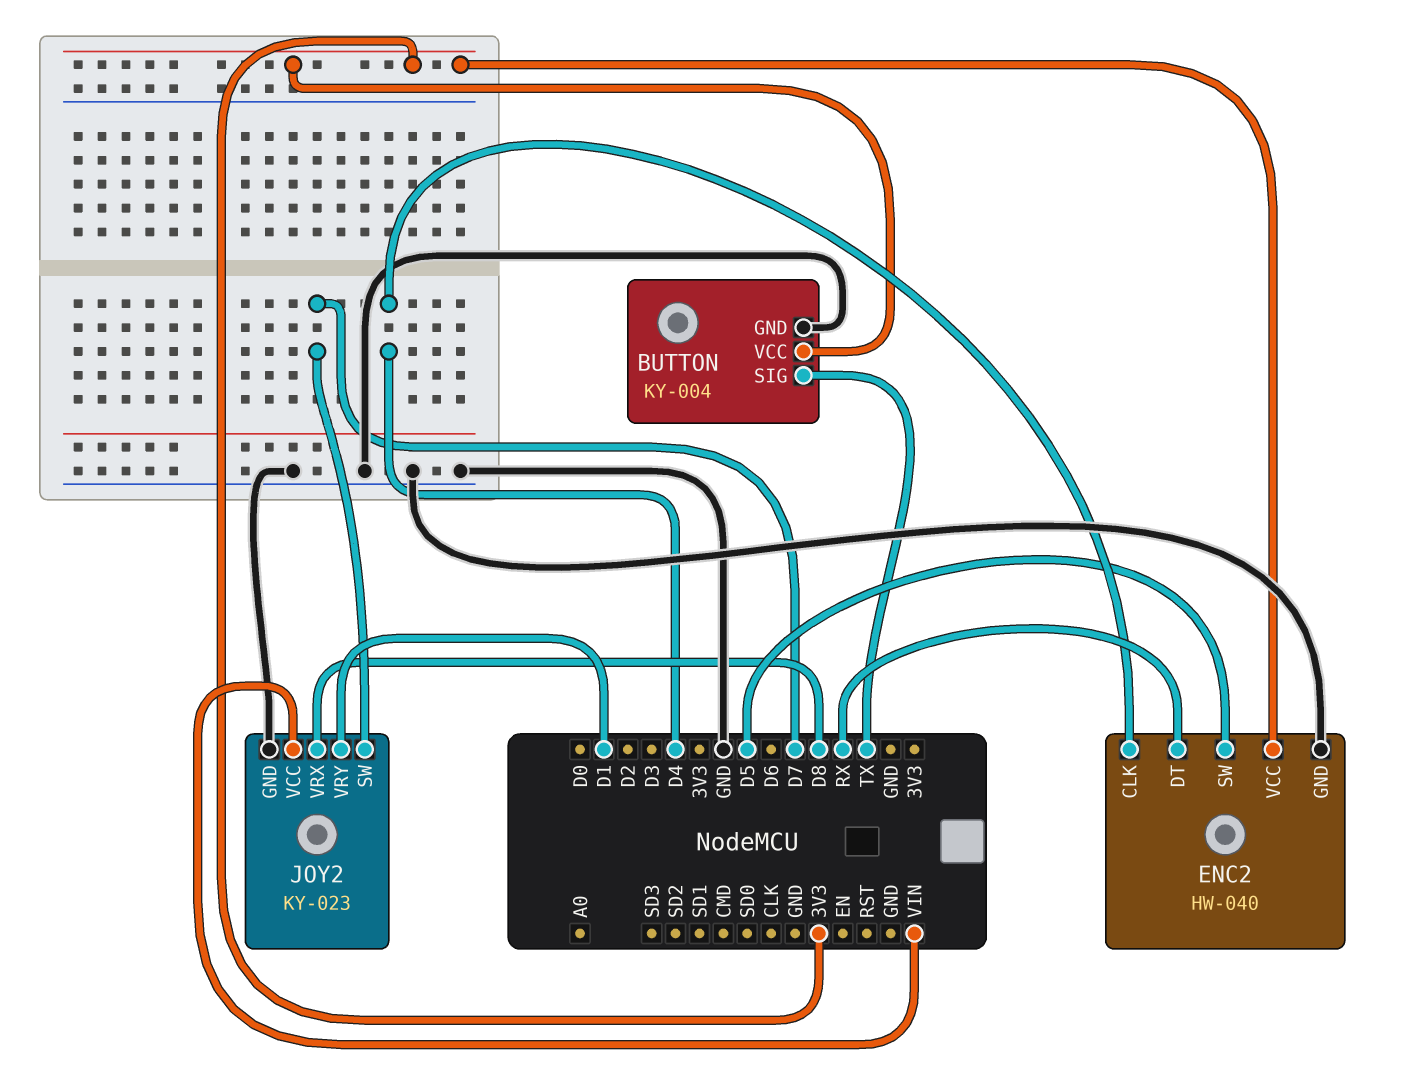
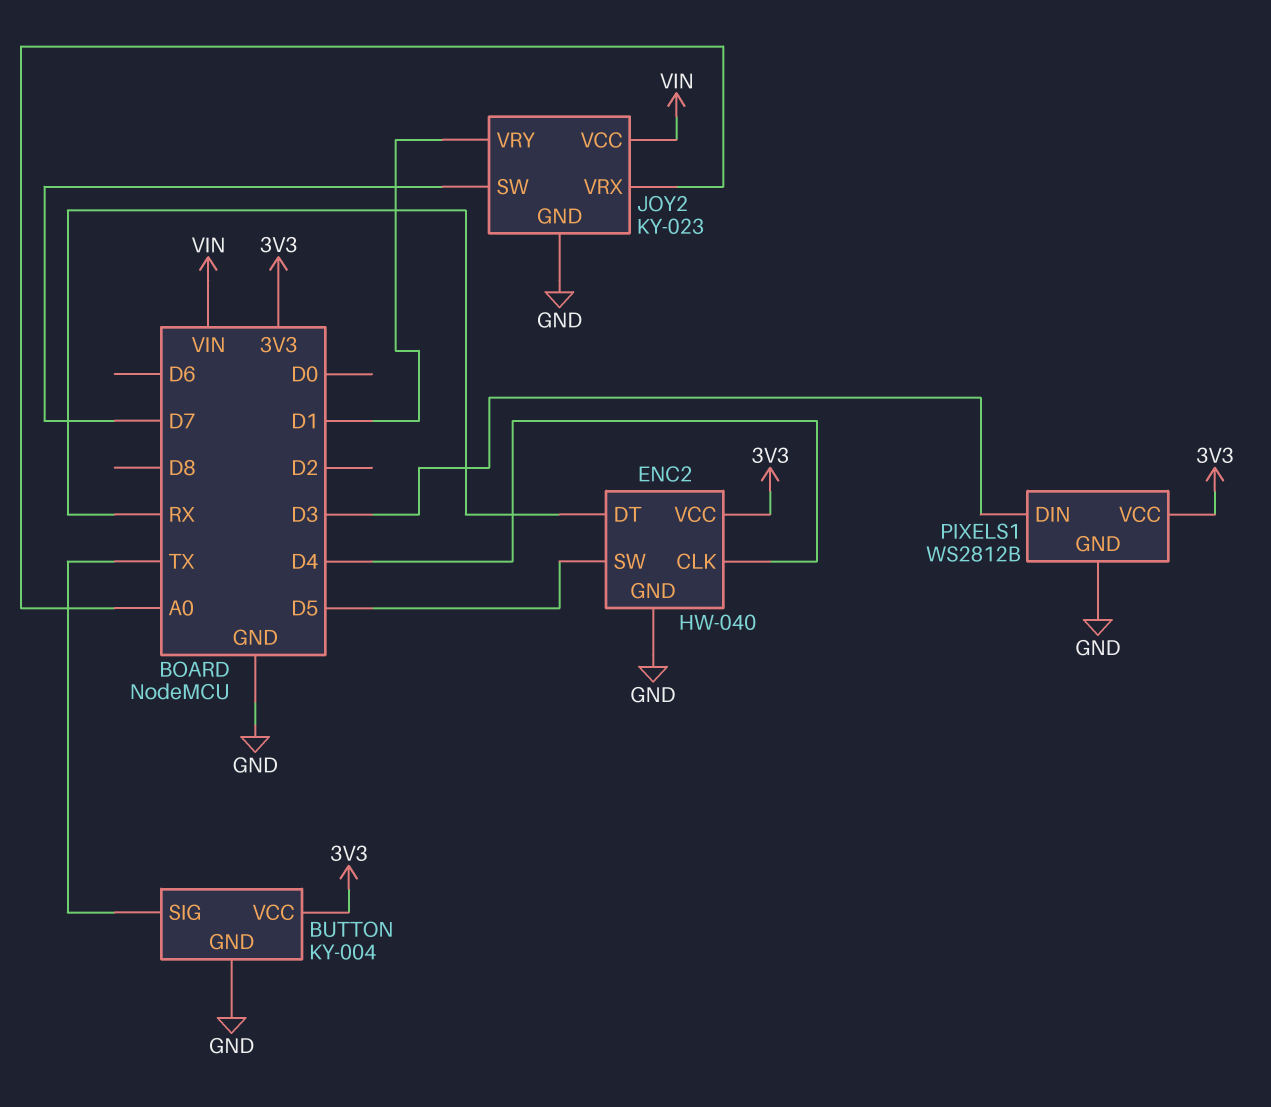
JOY2 pin VRX: D8 -> A0
PIXELS1: none -> WS2812B
PIXELS1 pin DIN: none -> D3
PIXELS1 pin GND: none -> GND
PIXELS1 pin VCC: none -> 3V3

